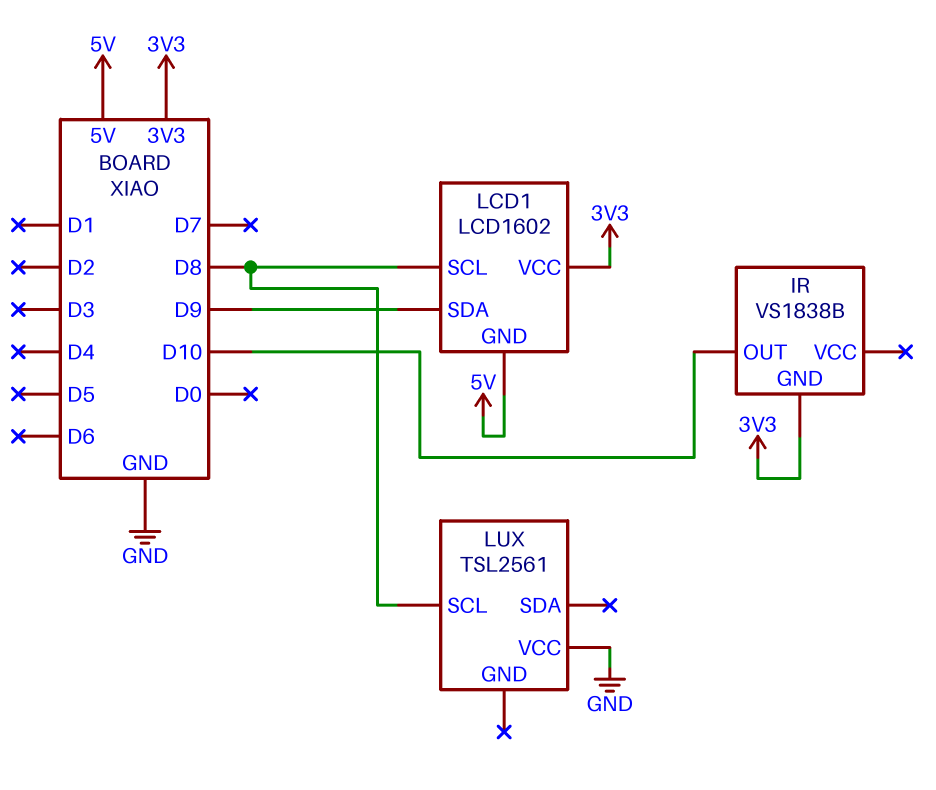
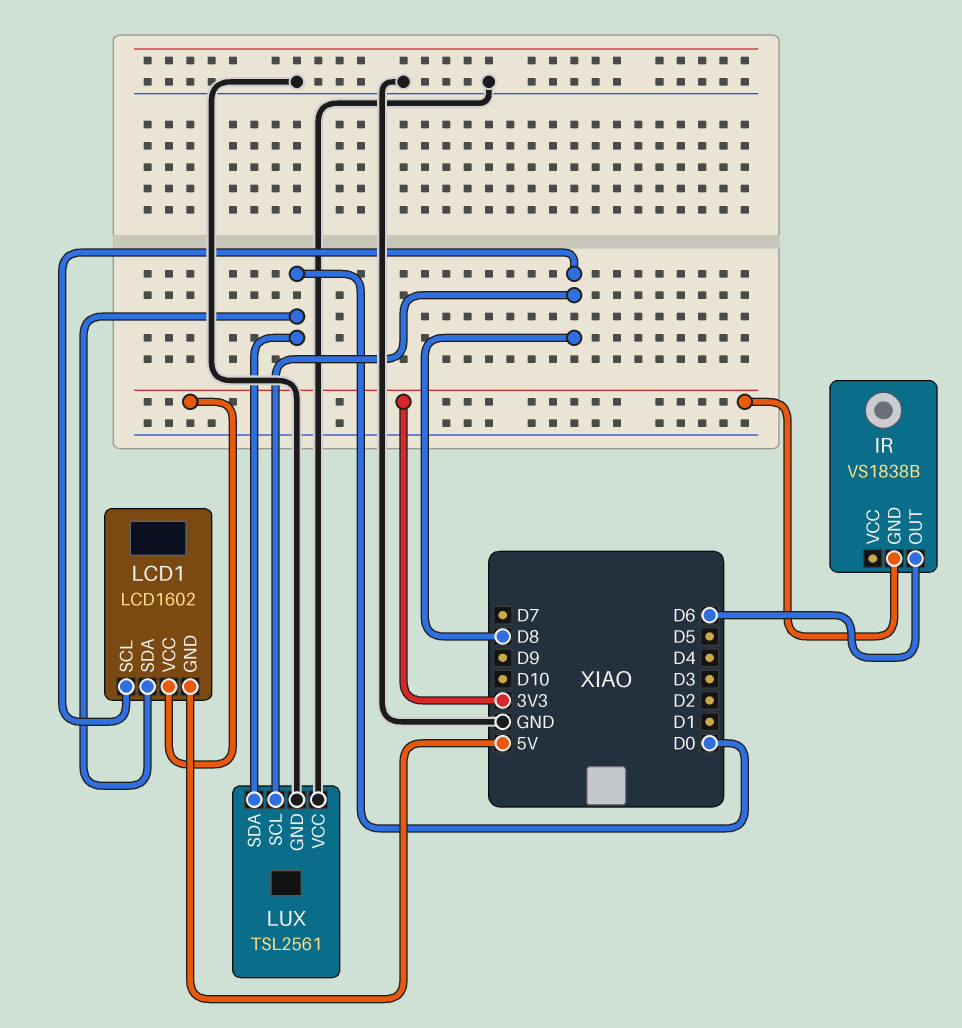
IR pin OUT: D10 -> D6
LCD1 pin SDA: D9 -> D0
LUX pin GND: none -> GND
LUX pin SDA: none -> D0

